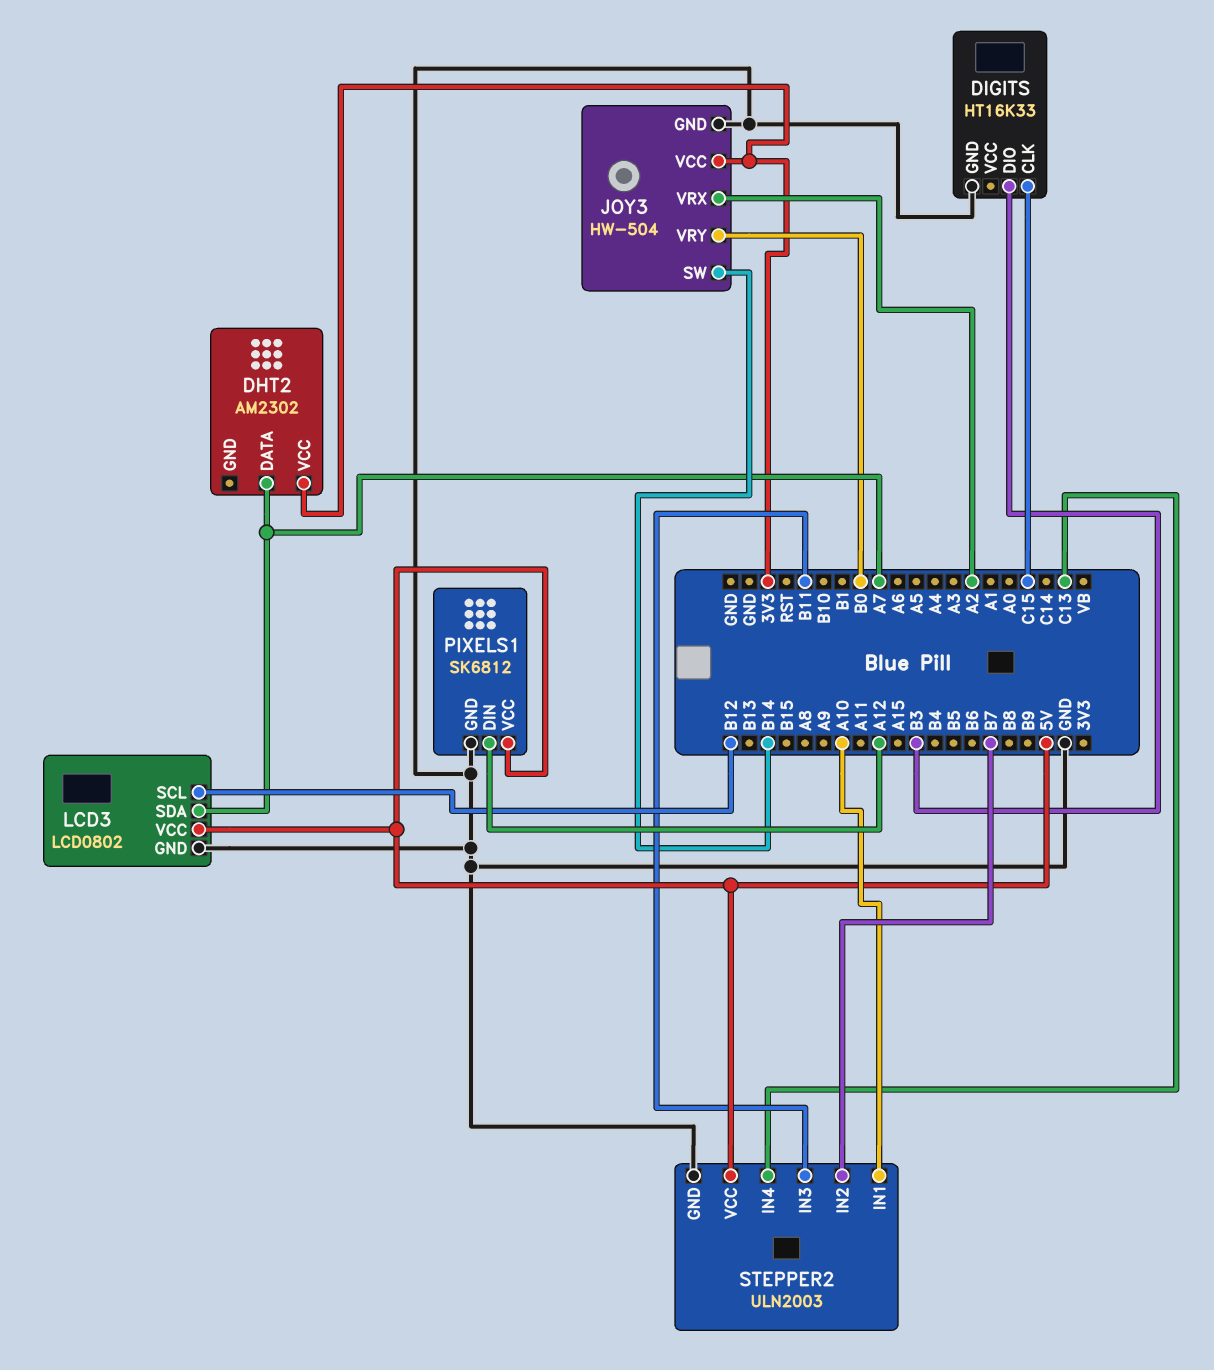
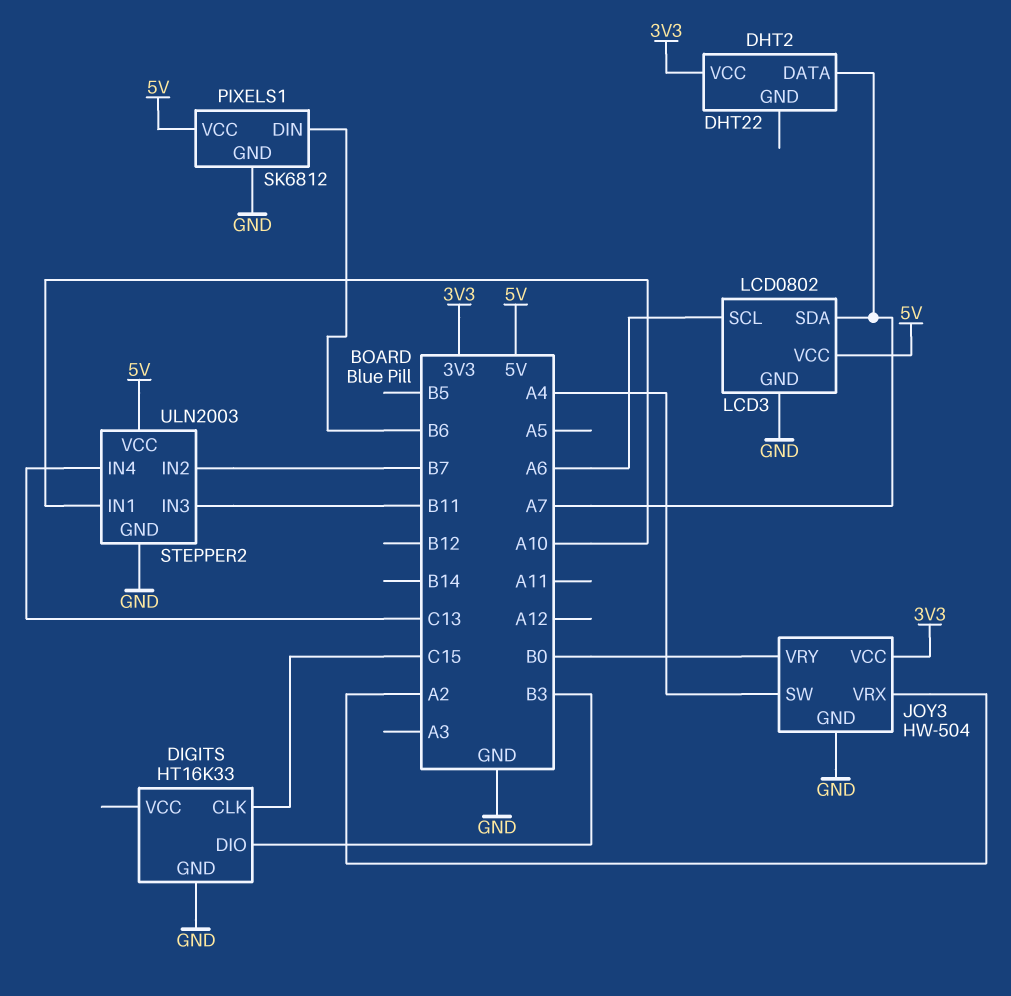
DHT2: AM2302 -> DHT22
JOY3 pin SW: B14 -> A4
LCD3 pin SCL: B12 -> A6
PIXELS1 pin DIN: A12 -> B6

